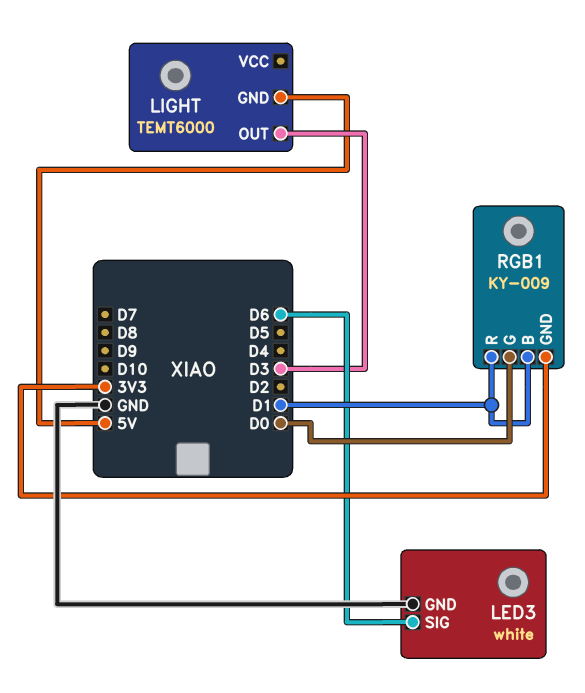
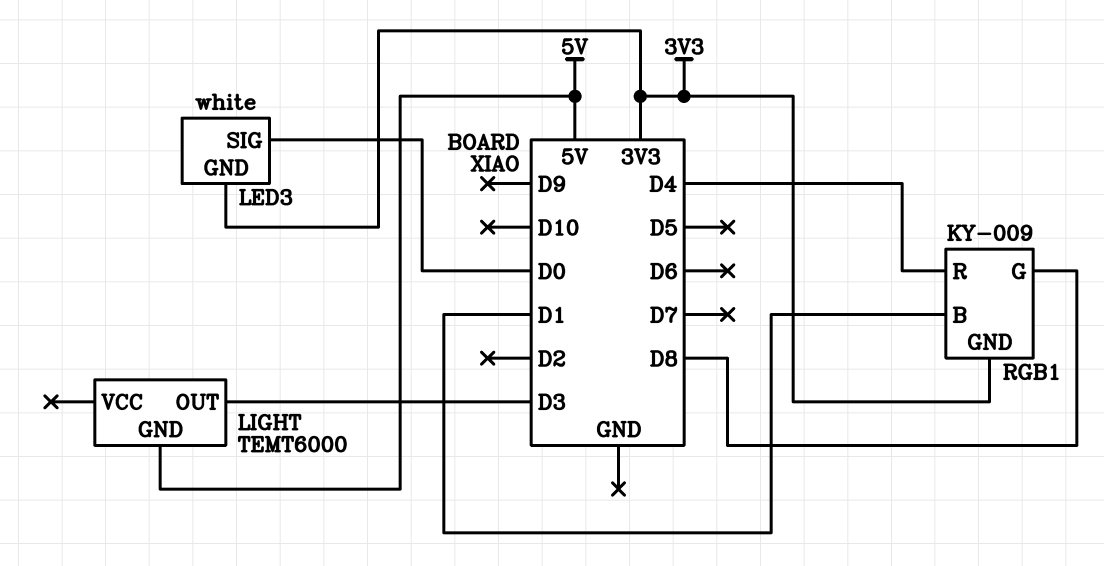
LED3 pin GND: GND -> 3V3
LED3 pin SIG: D6 -> D0
RGB1 pin G: D0 -> D8
RGB1 pin R: D1 -> D4

